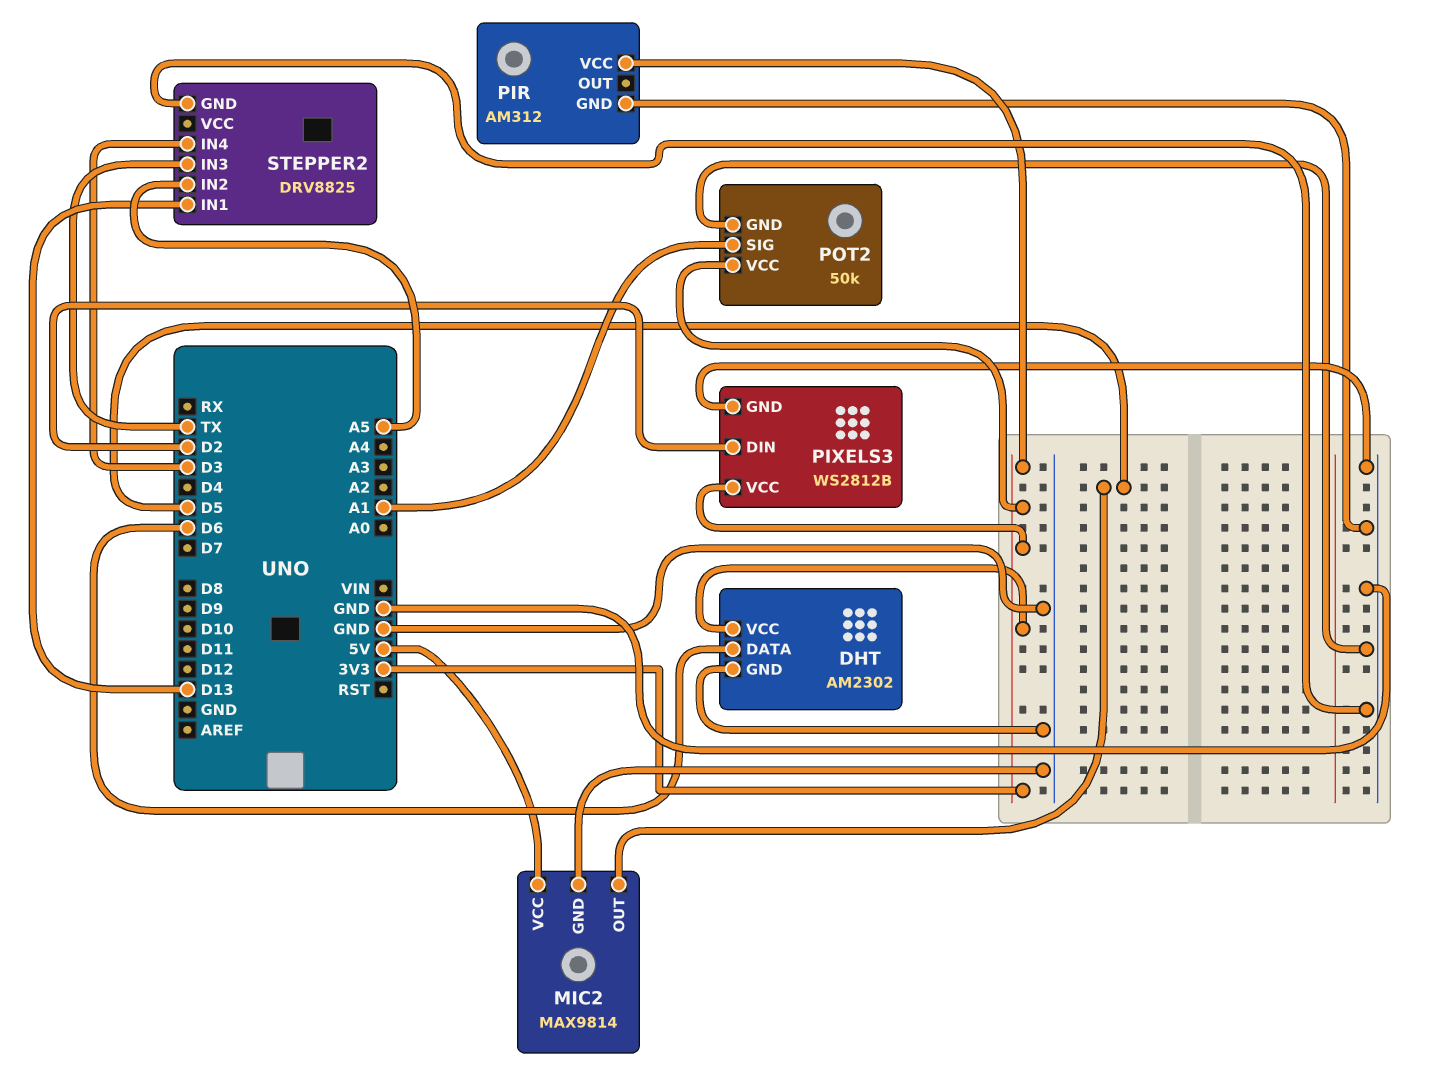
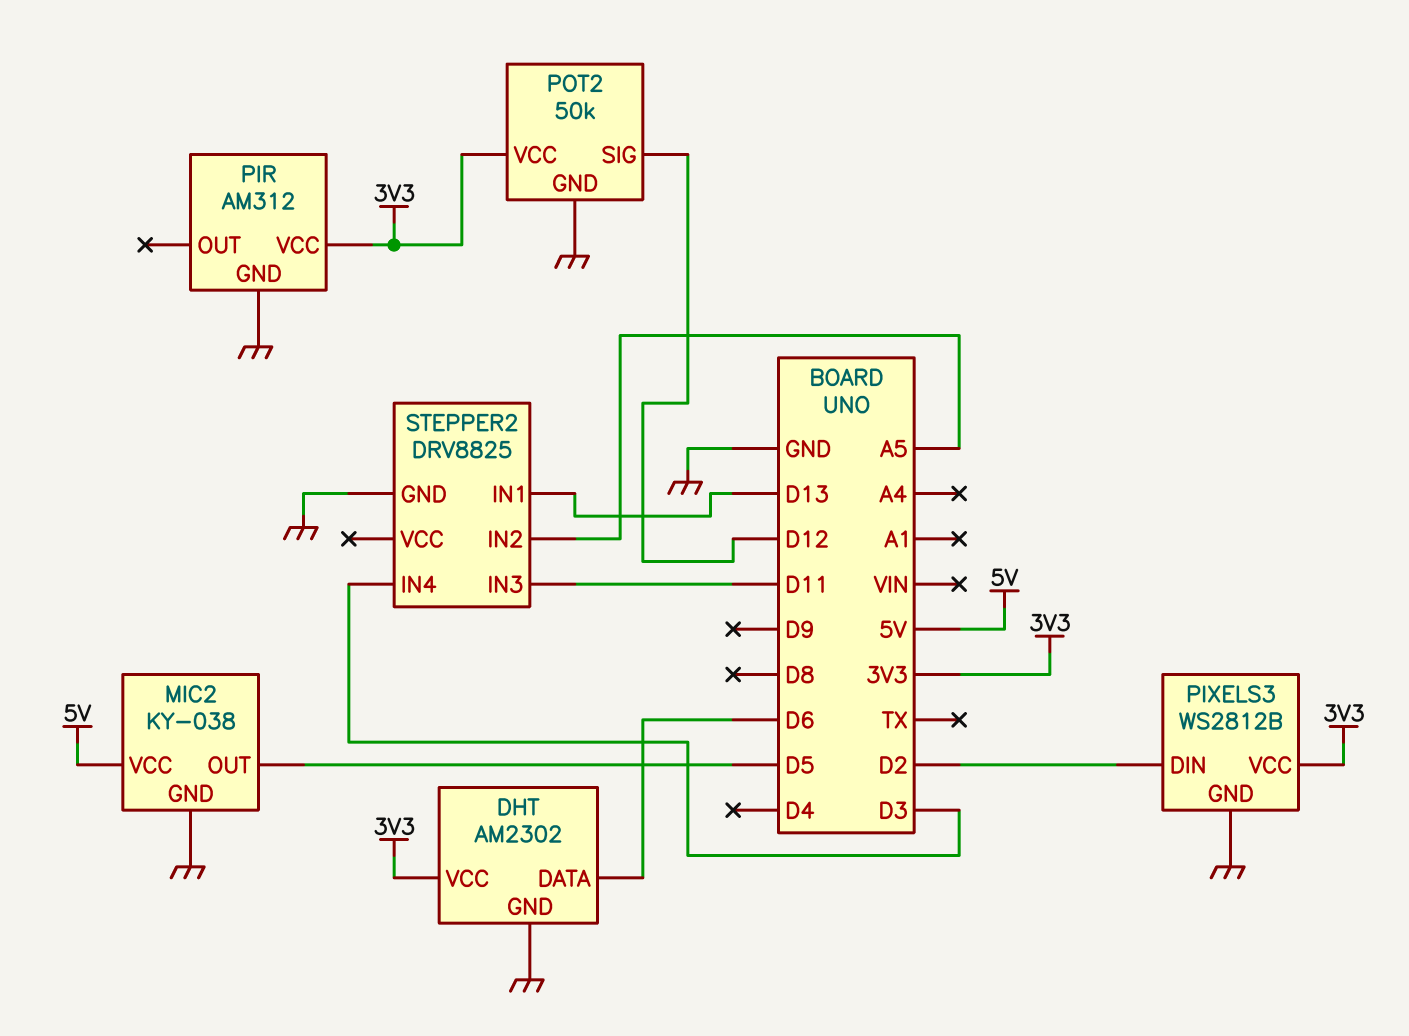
MIC2: MAX9814 -> KY-038
POT2 pin SIG: A1 -> D12
STEPPER2 pin IN3: TX -> D11

